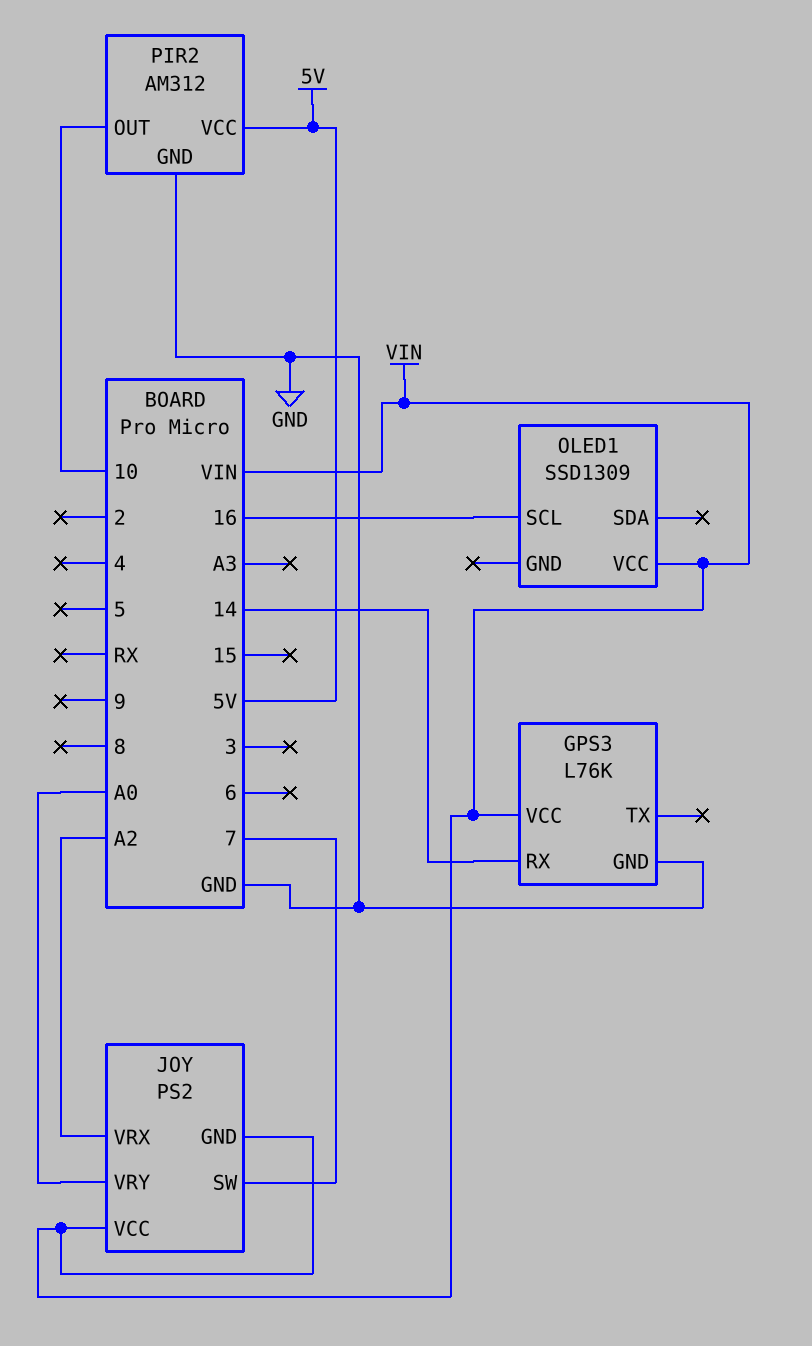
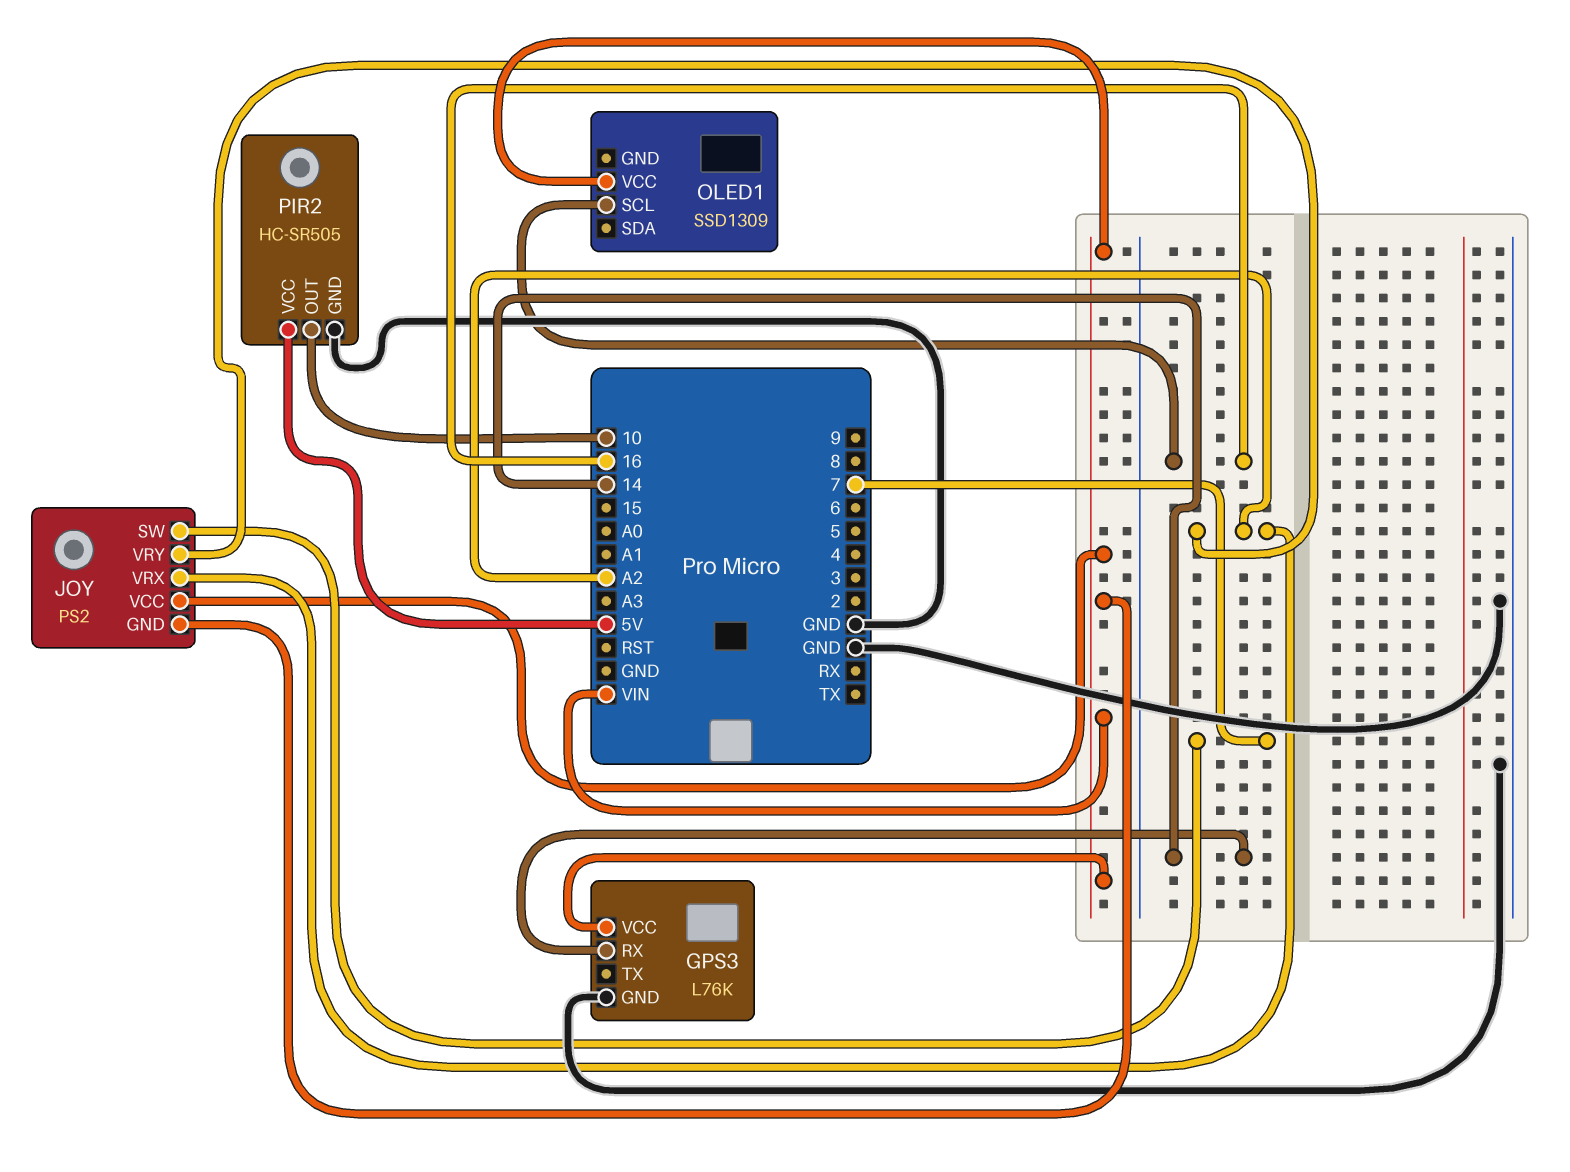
JOY pin VRY: A0 -> A2
PIR2: AM312 -> HC-SR505

